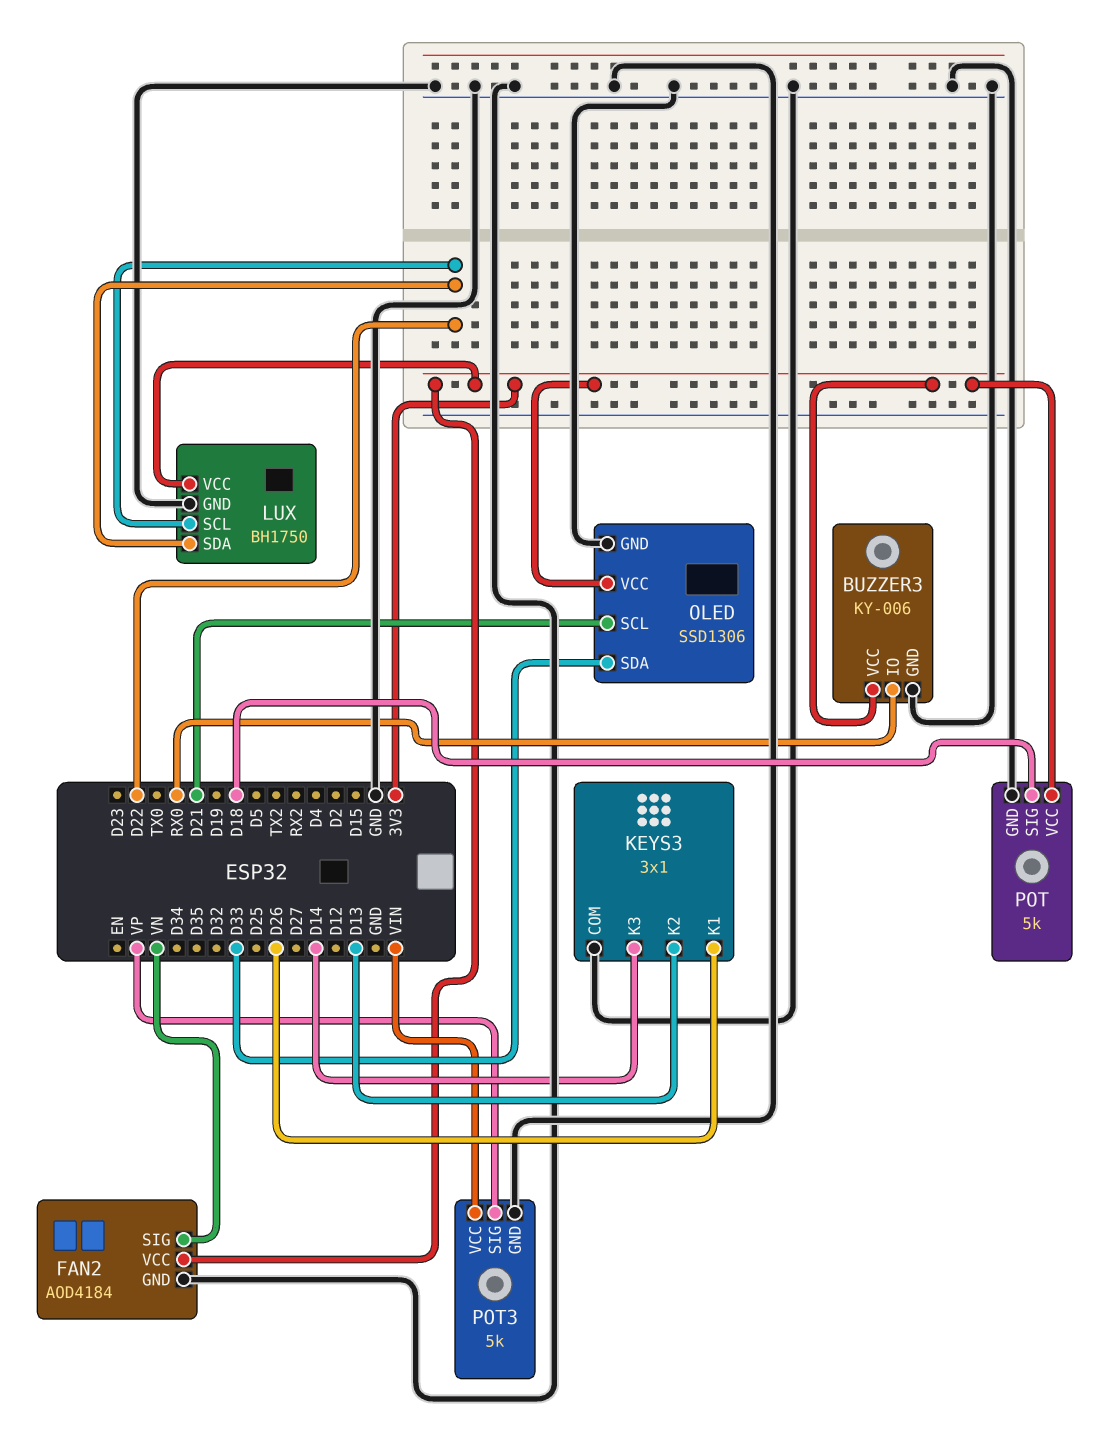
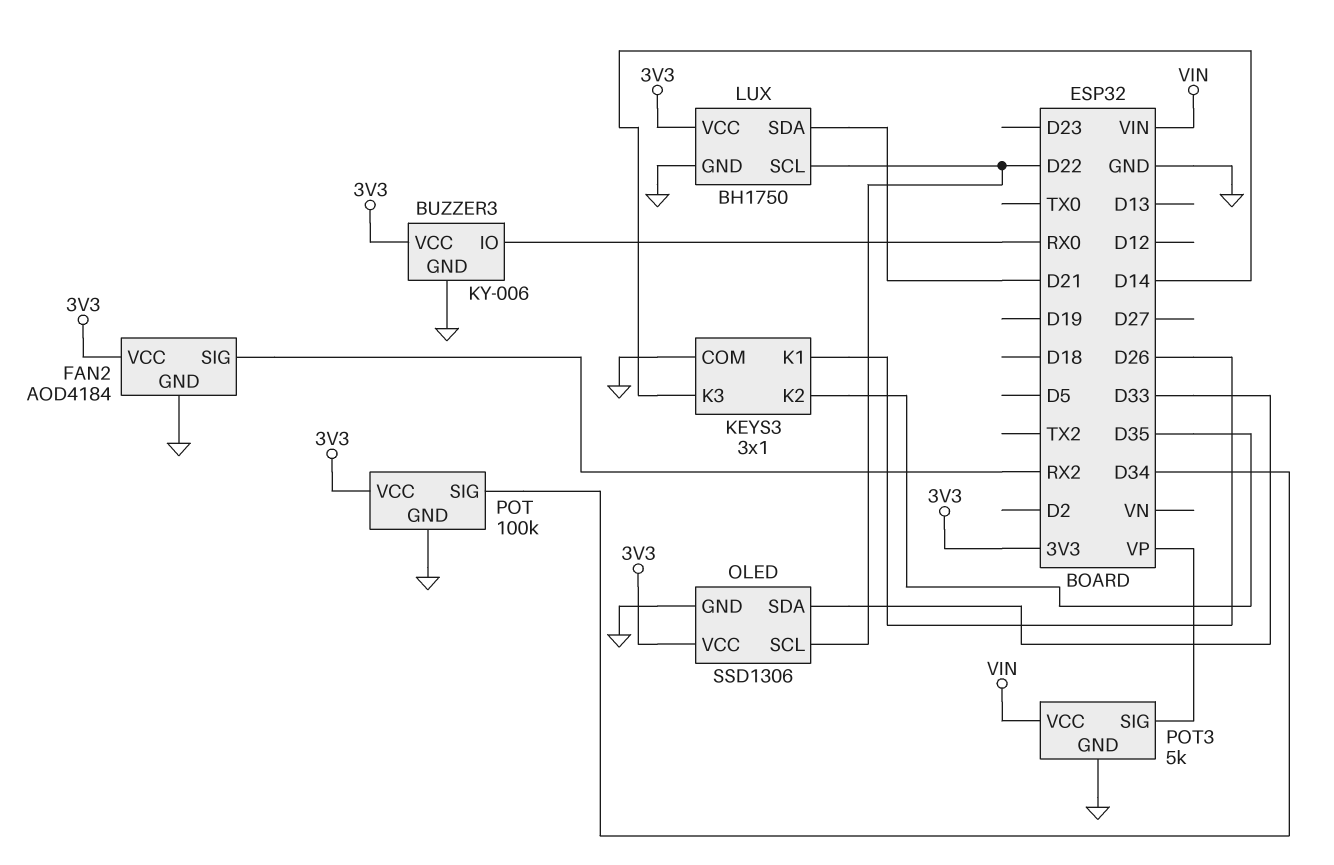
FAN2 pin SIG: VN -> RX2
KEYS3 pin K2: D13 -> D35
LUX pin SDA: D22 -> D21
OLED pin SCL: D21 -> D22
POT: 5k -> 100k
POT pin SIG: D18 -> D34

